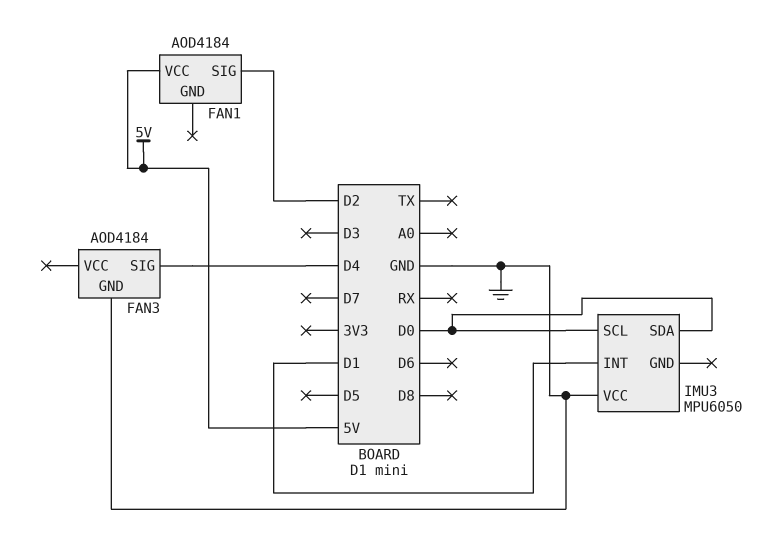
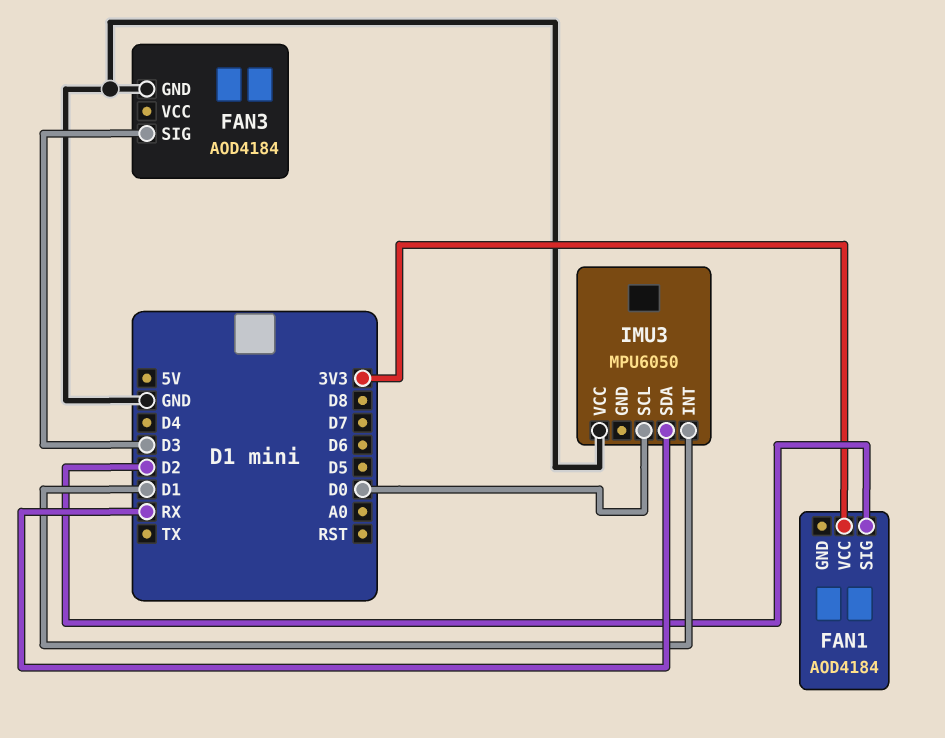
FAN1 pin VCC: 5V -> 3V3
FAN3 pin SIG: D4 -> D3
IMU3 pin SDA: D0 -> RX

